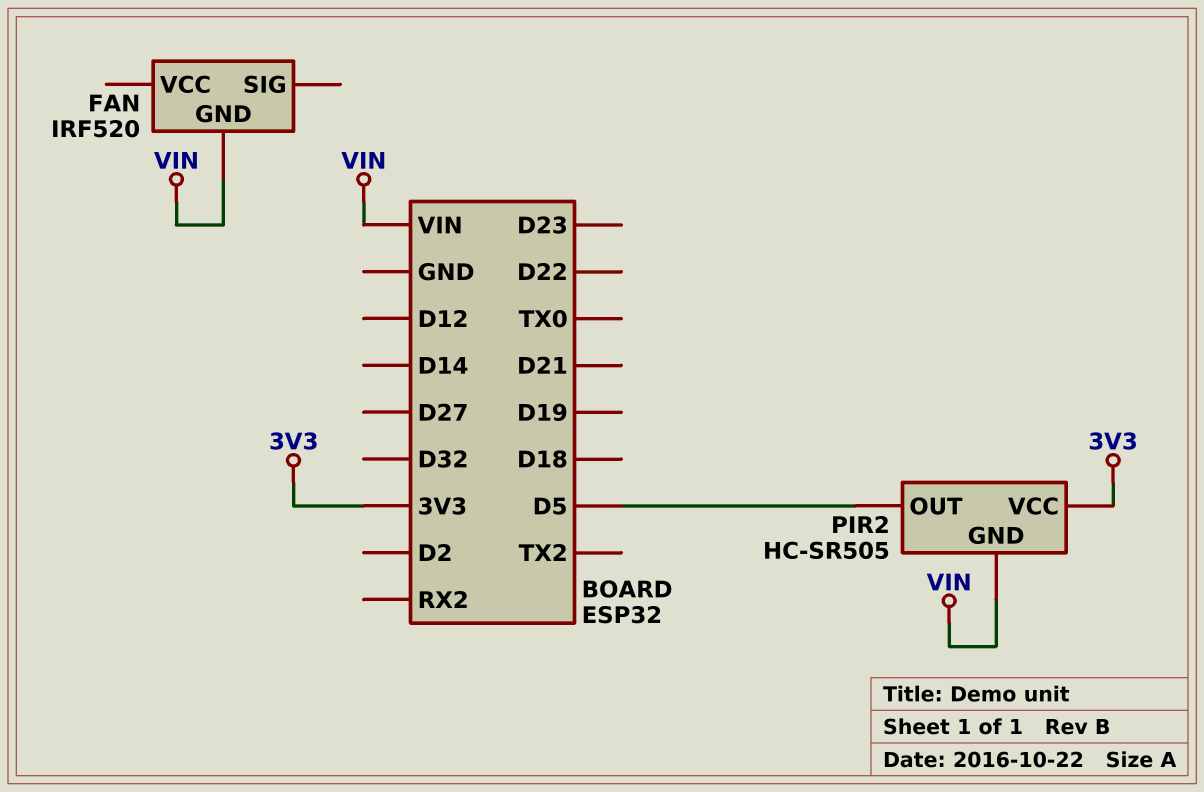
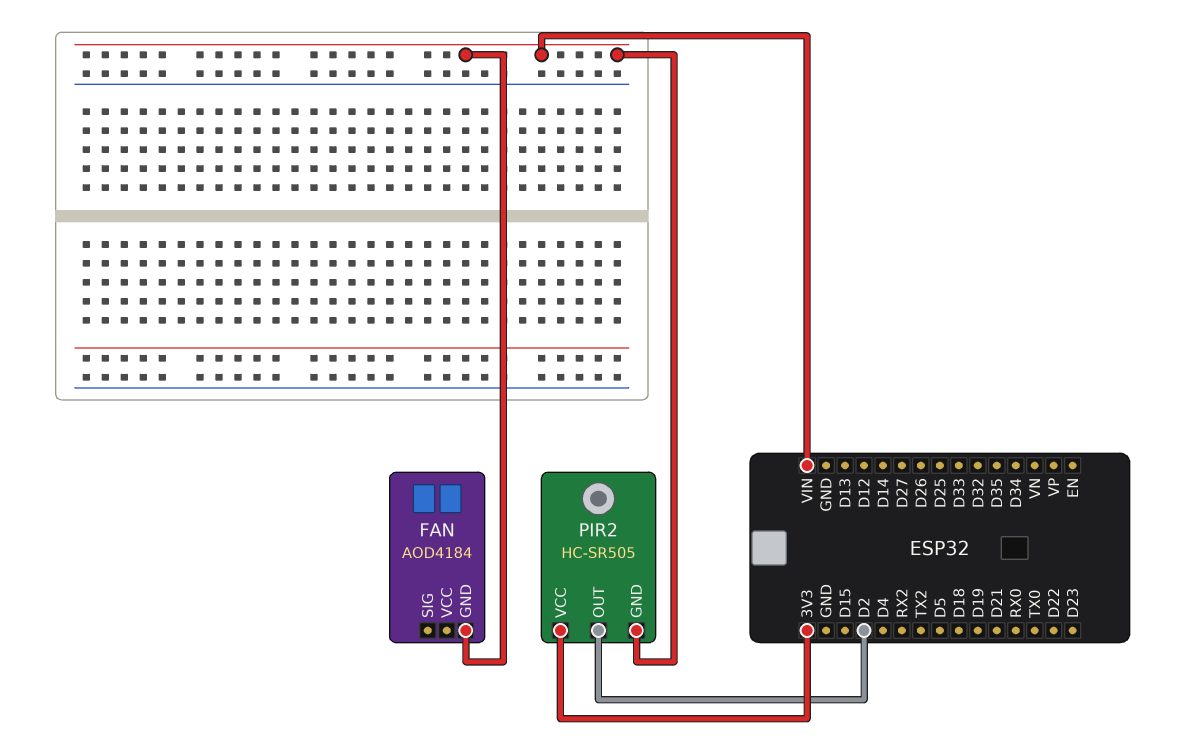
FAN: IRF520 -> AOD4184
PIR2 pin OUT: D5 -> D2

